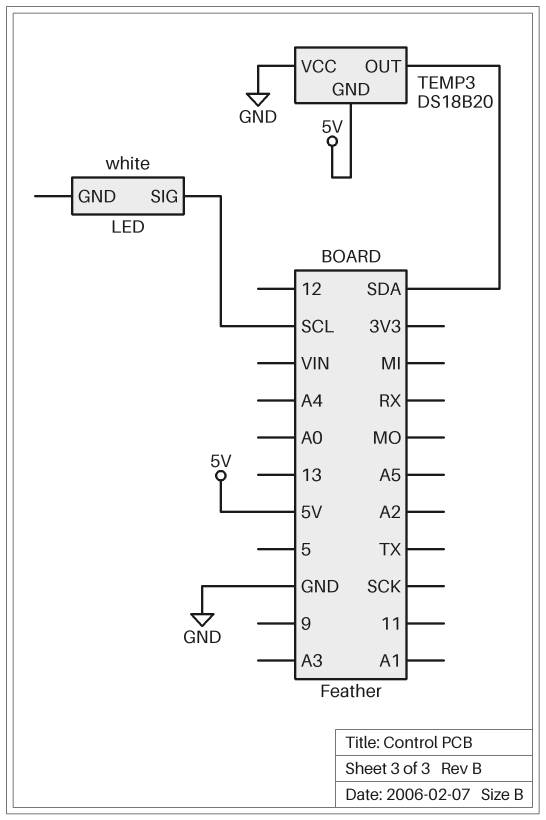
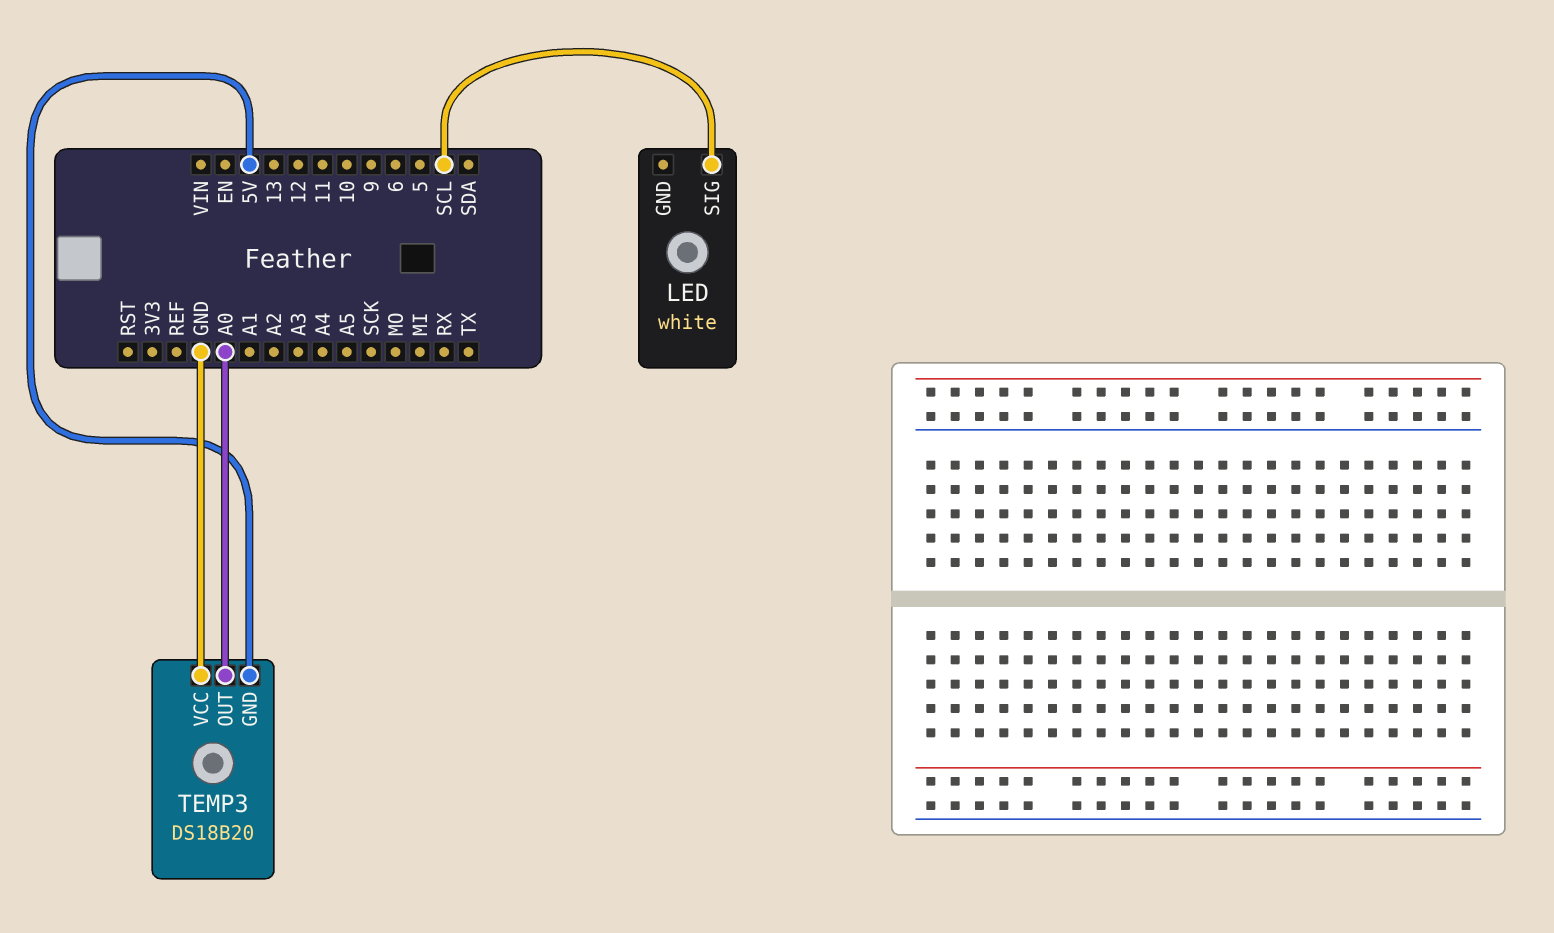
TEMP3 pin OUT: SDA -> A0

